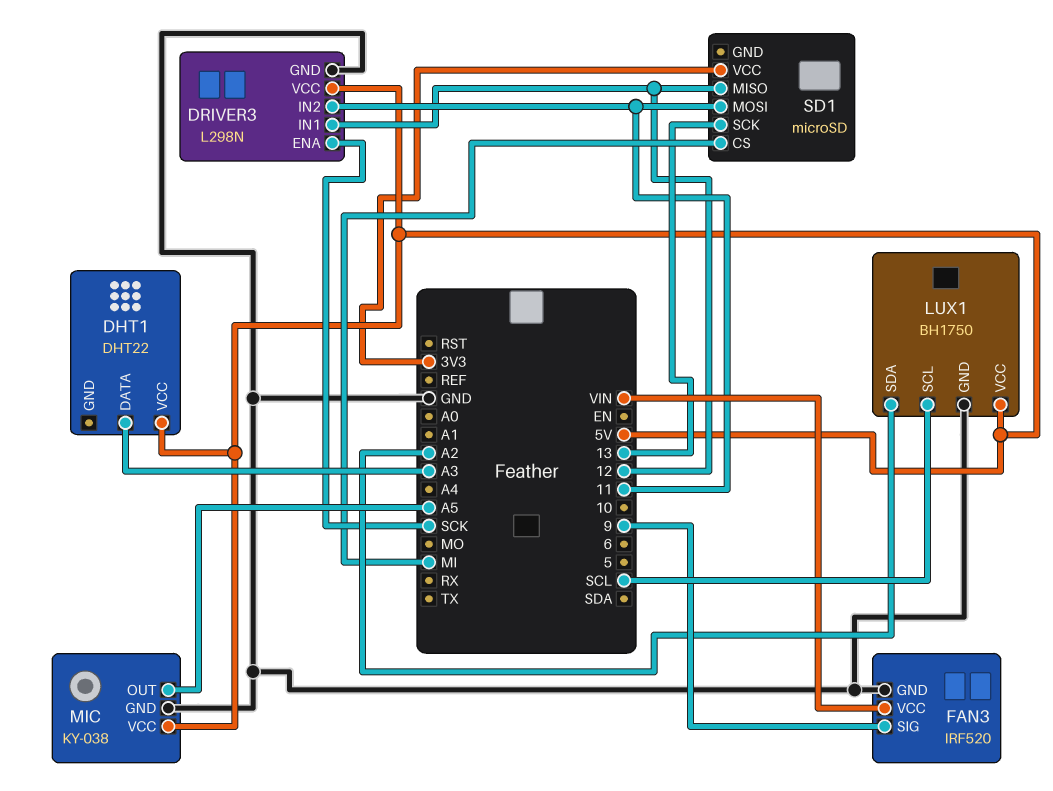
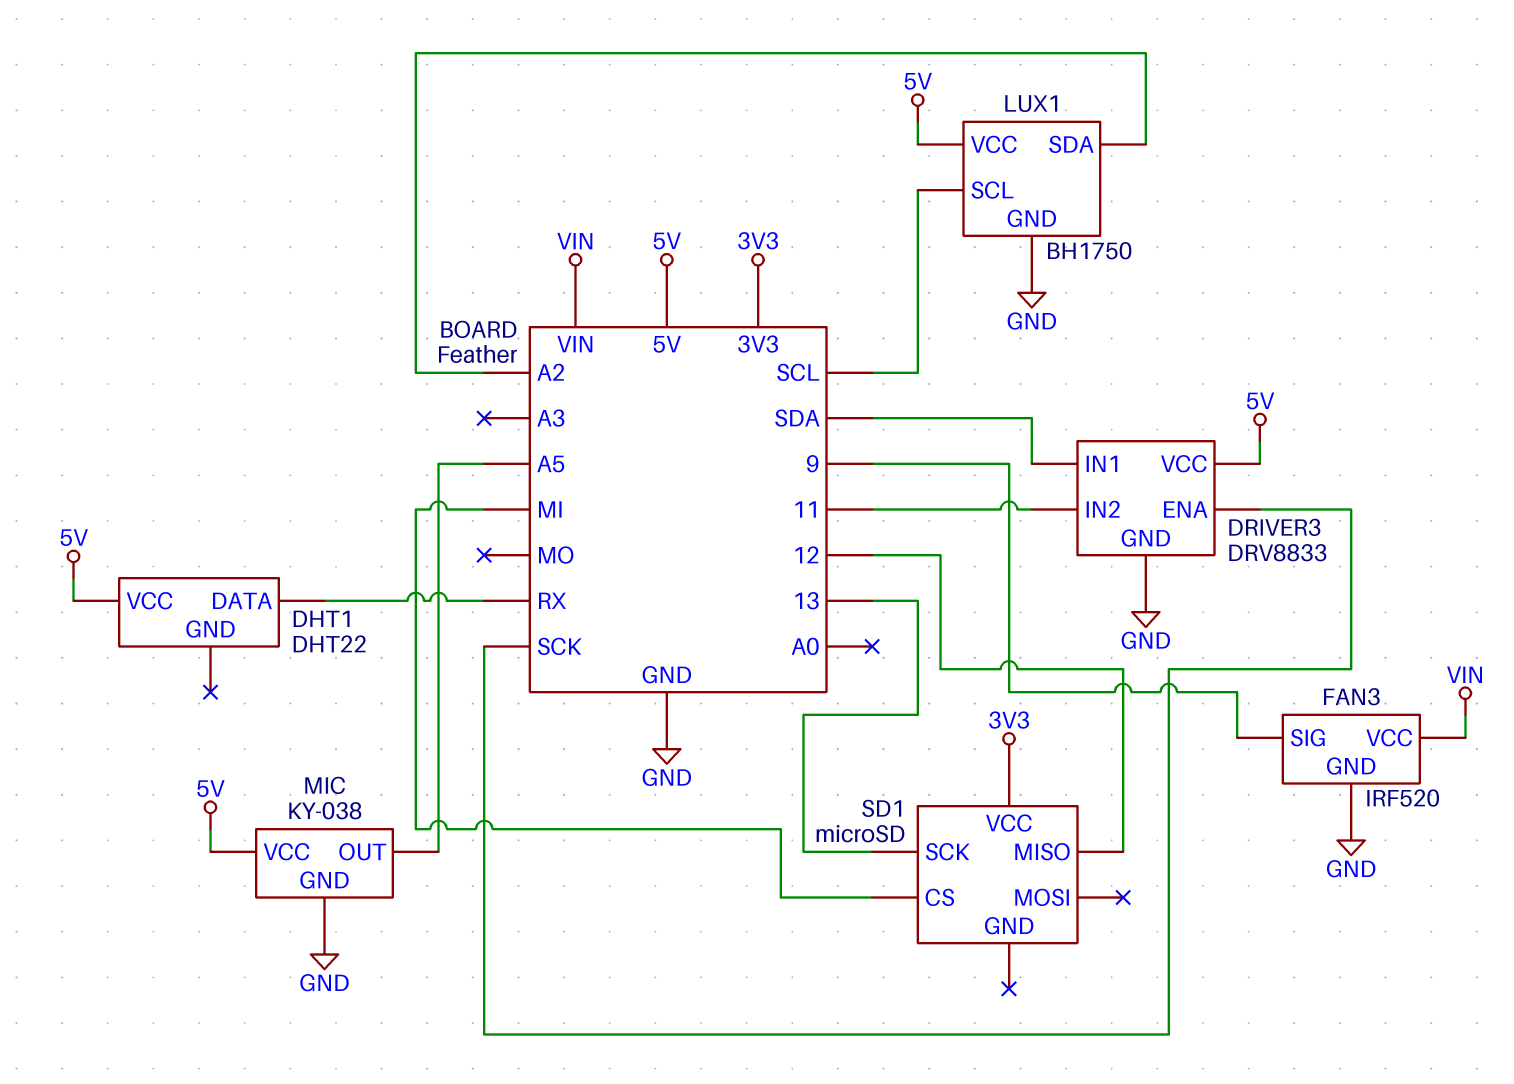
DHT1 pin DATA: A3 -> RX
DRIVER3: L298N -> DRV8833
DRIVER3 pin IN1: 12 -> SDA
SD1 pin MOSI: 11 -> none

